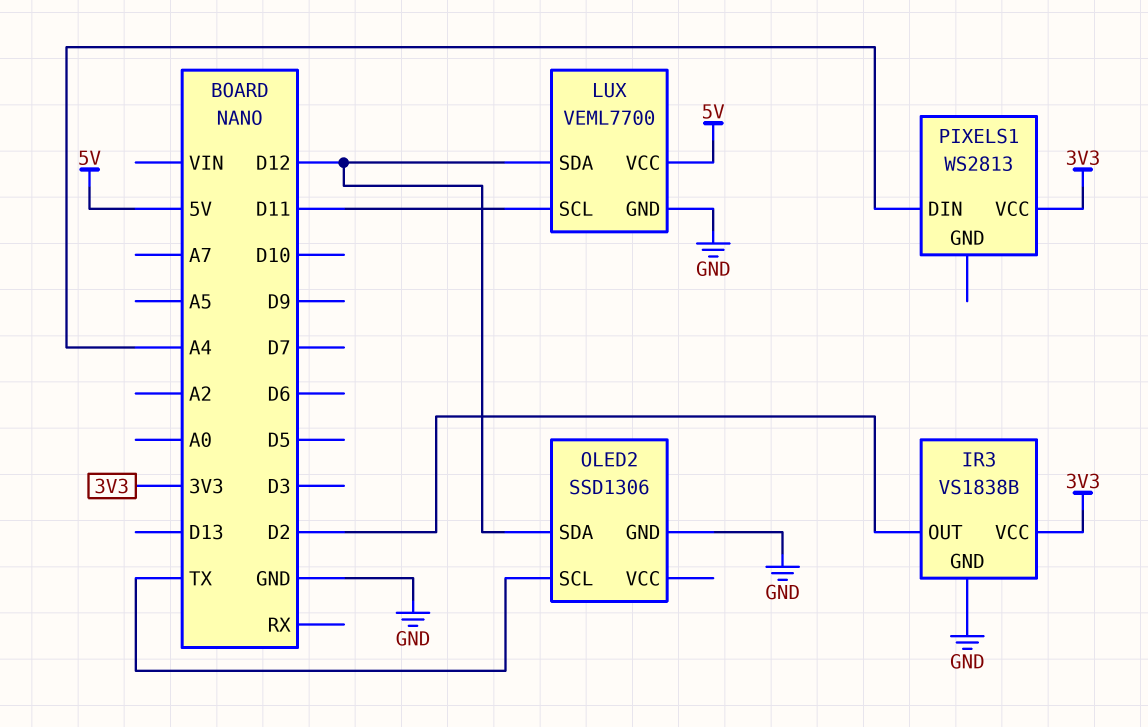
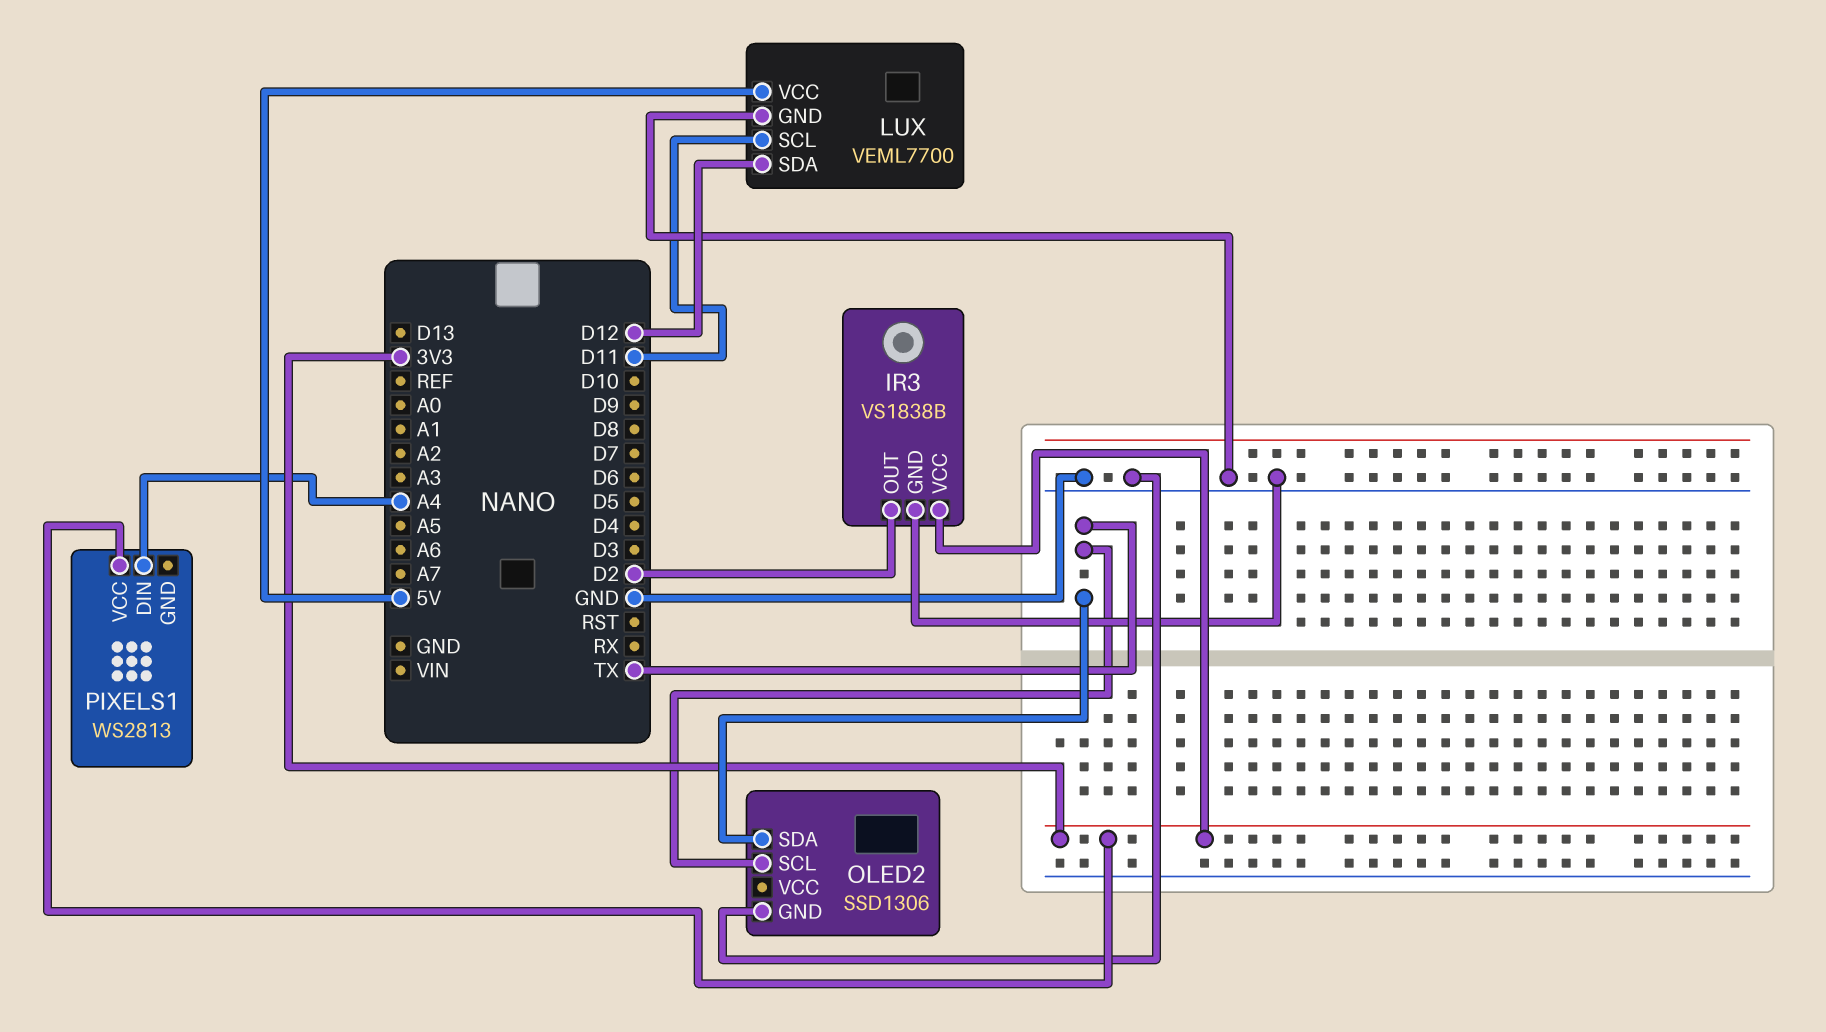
OLED2 pin SDA: D12 -> TX

